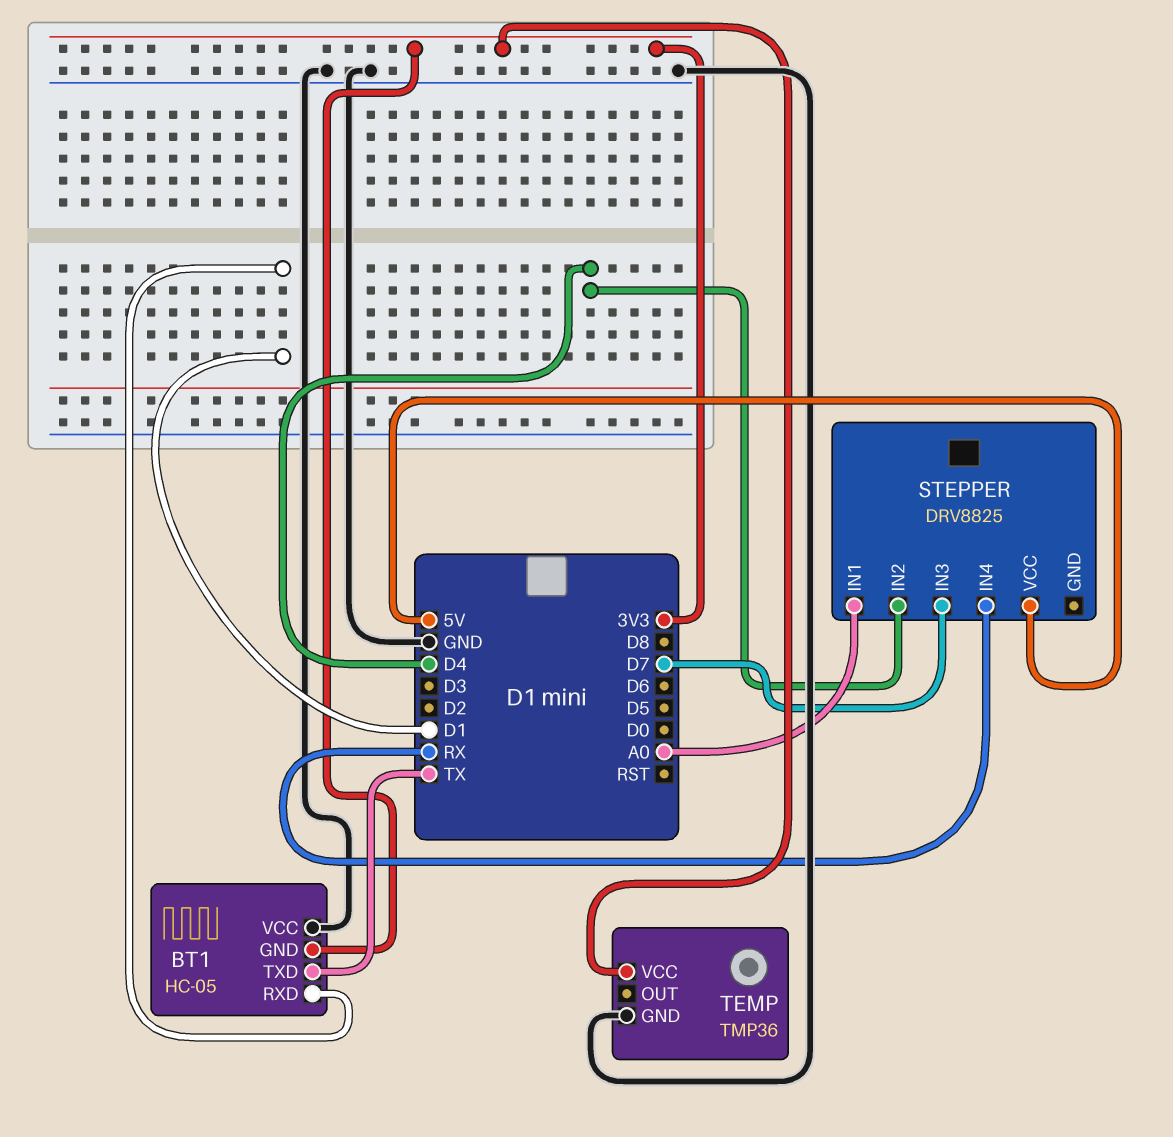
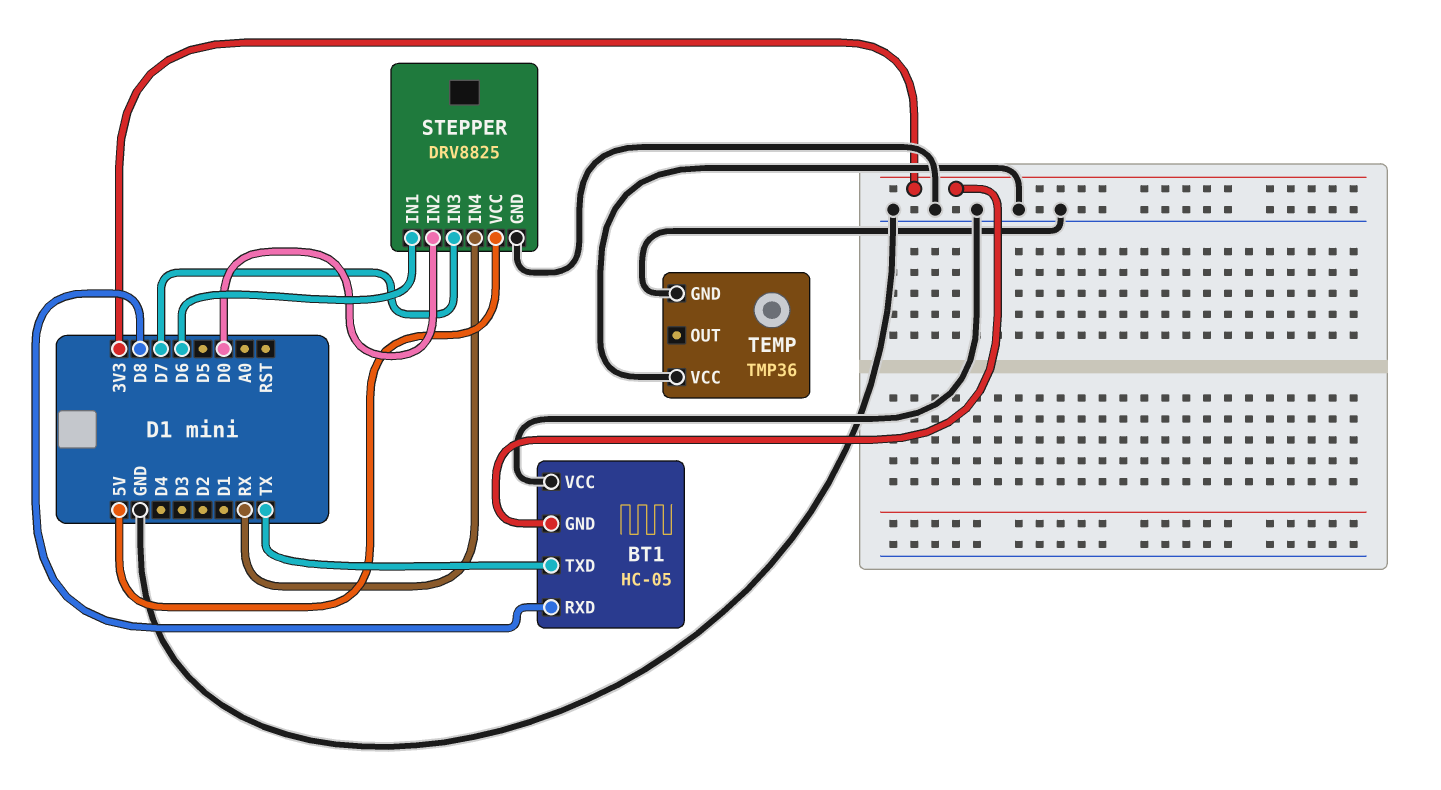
BT1 pin RXD: D1 -> D8
STEPPER pin GND: none -> GND
STEPPER pin IN1: A0 -> D6
STEPPER pin IN2: D4 -> D0
TEMP pin VCC: 3V3 -> GND

